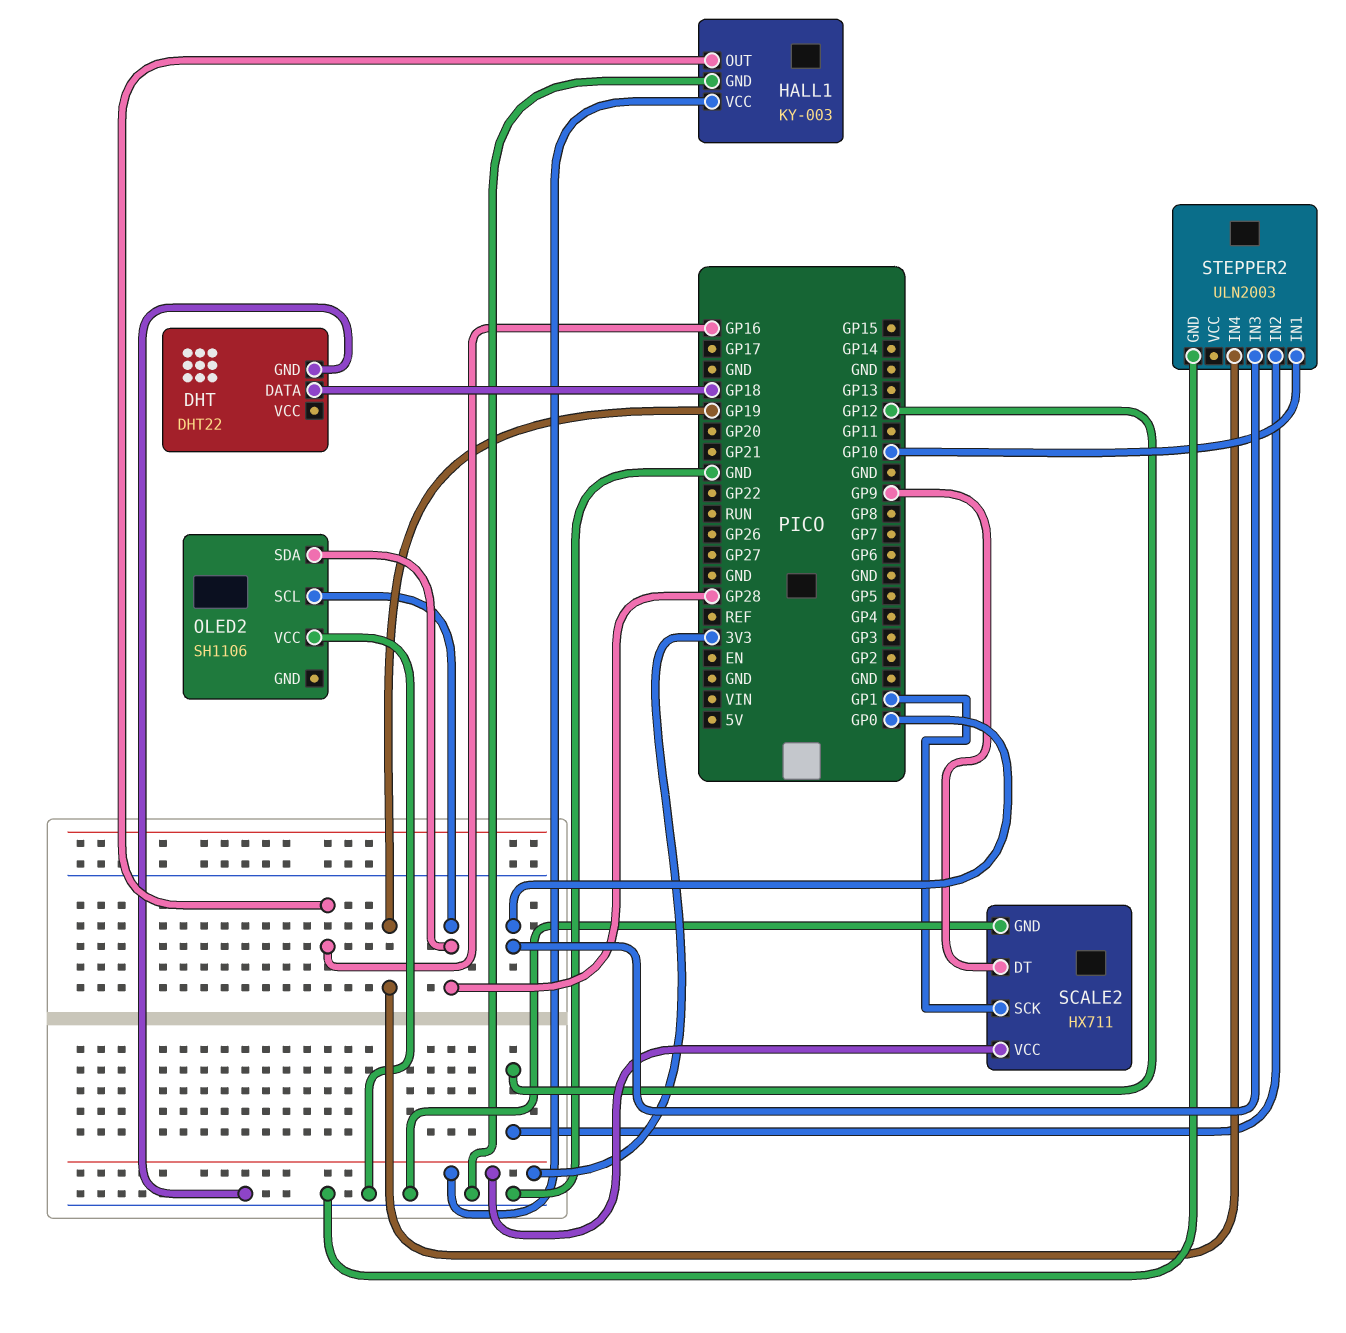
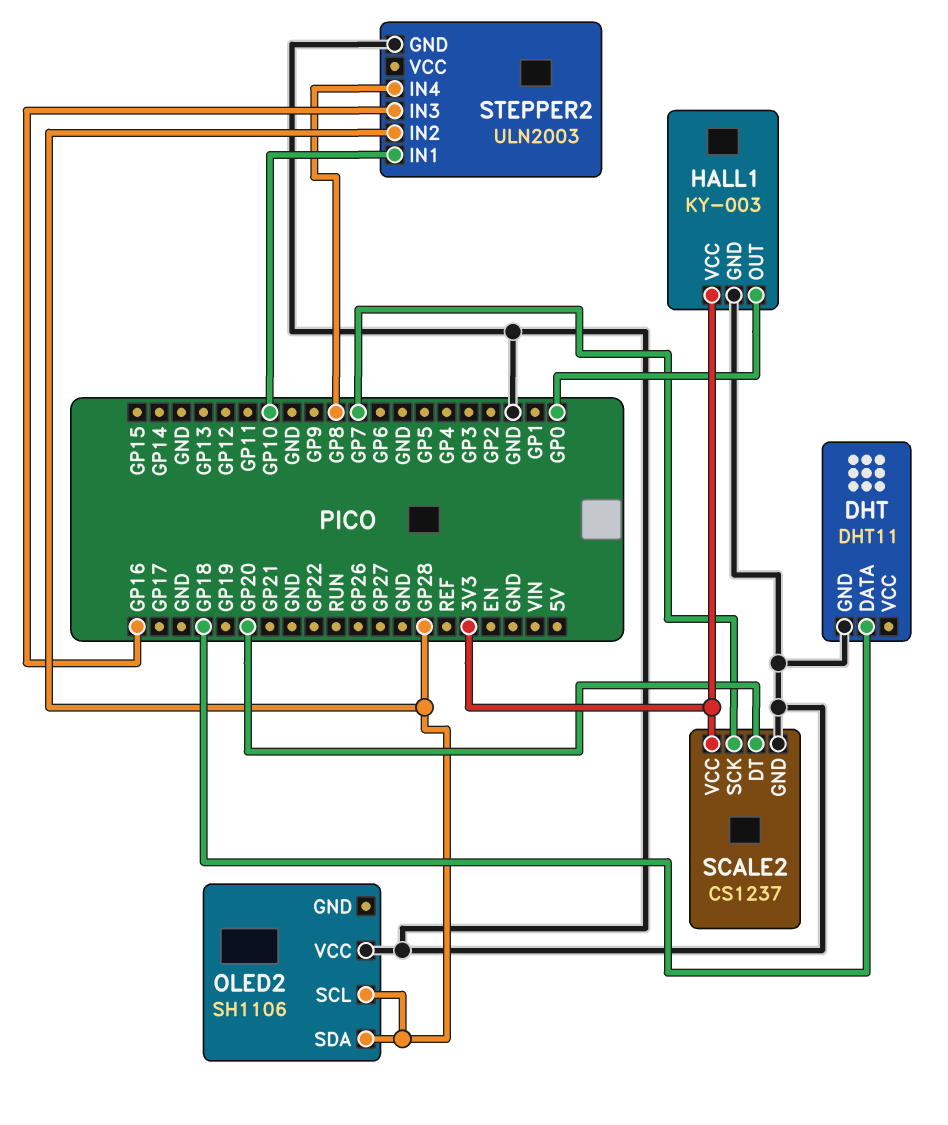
DHT: DHT22 -> DHT11
HALL1 pin OUT: GP16 -> GP0
SCALE2: HX711 -> CS1237
SCALE2 pin DT: GP9 -> GP20
SCALE2 pin SCK: GP1 -> GP7
STEPPER2 pin IN2: GP12 -> GP28
STEPPER2 pin IN3: GP0 -> GP16
STEPPER2 pin IN4: GP19 -> GP8

